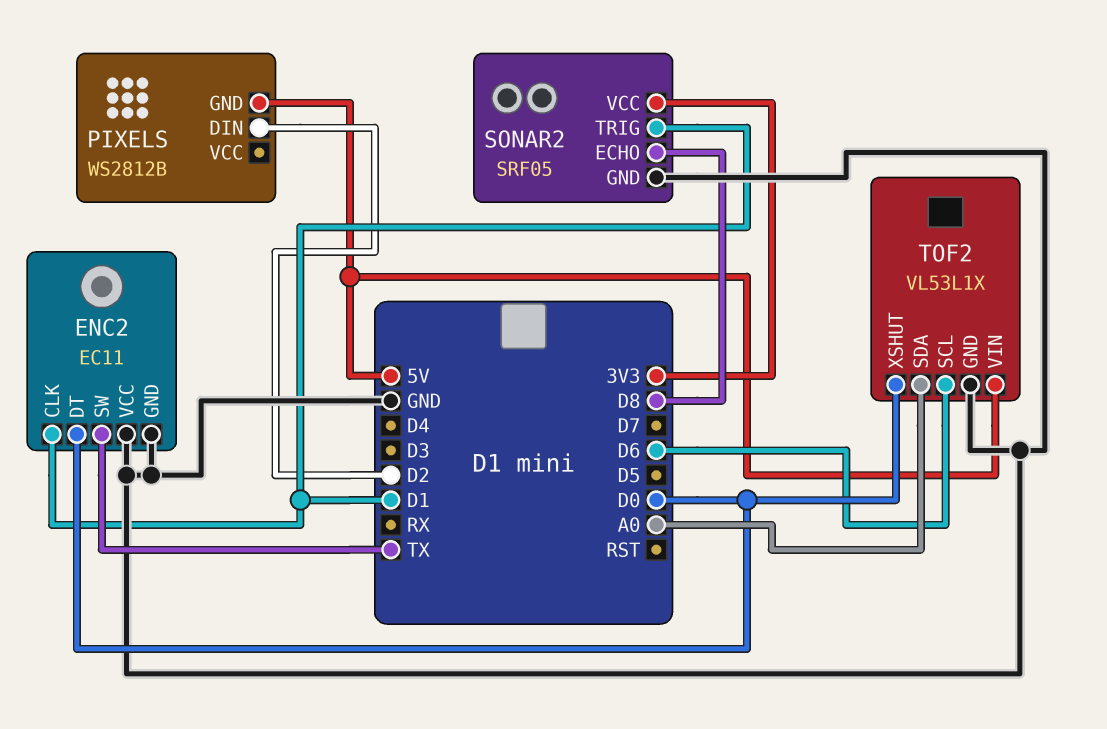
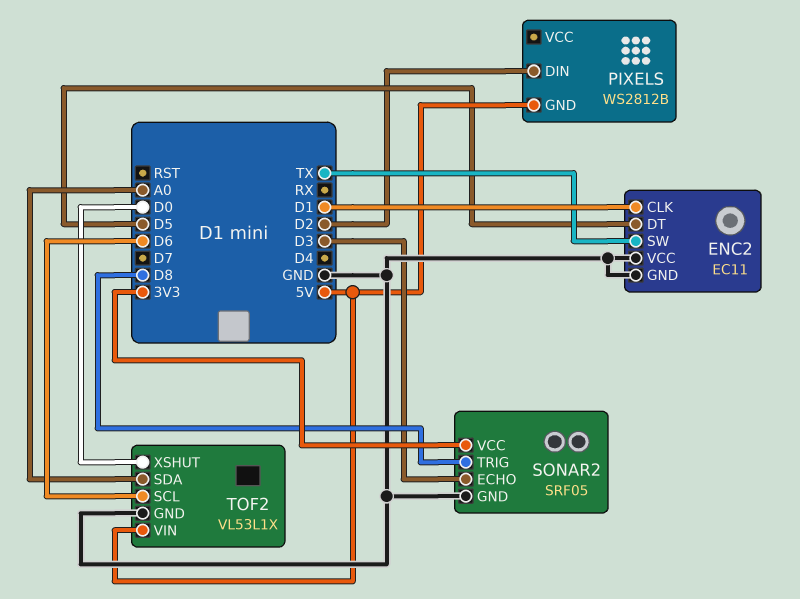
ENC2 pin DT: D0 -> D5
SONAR2 pin ECHO: D8 -> D3
SONAR2 pin TRIG: D1 -> D8

